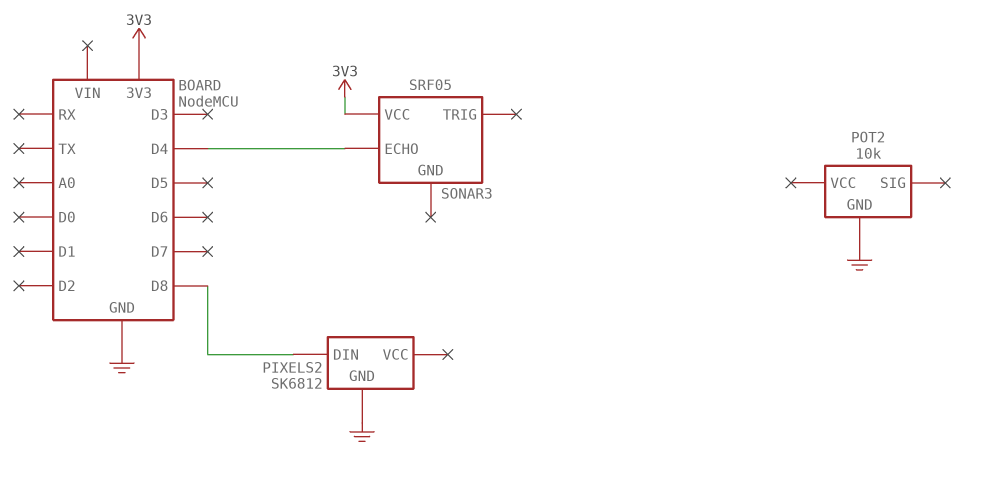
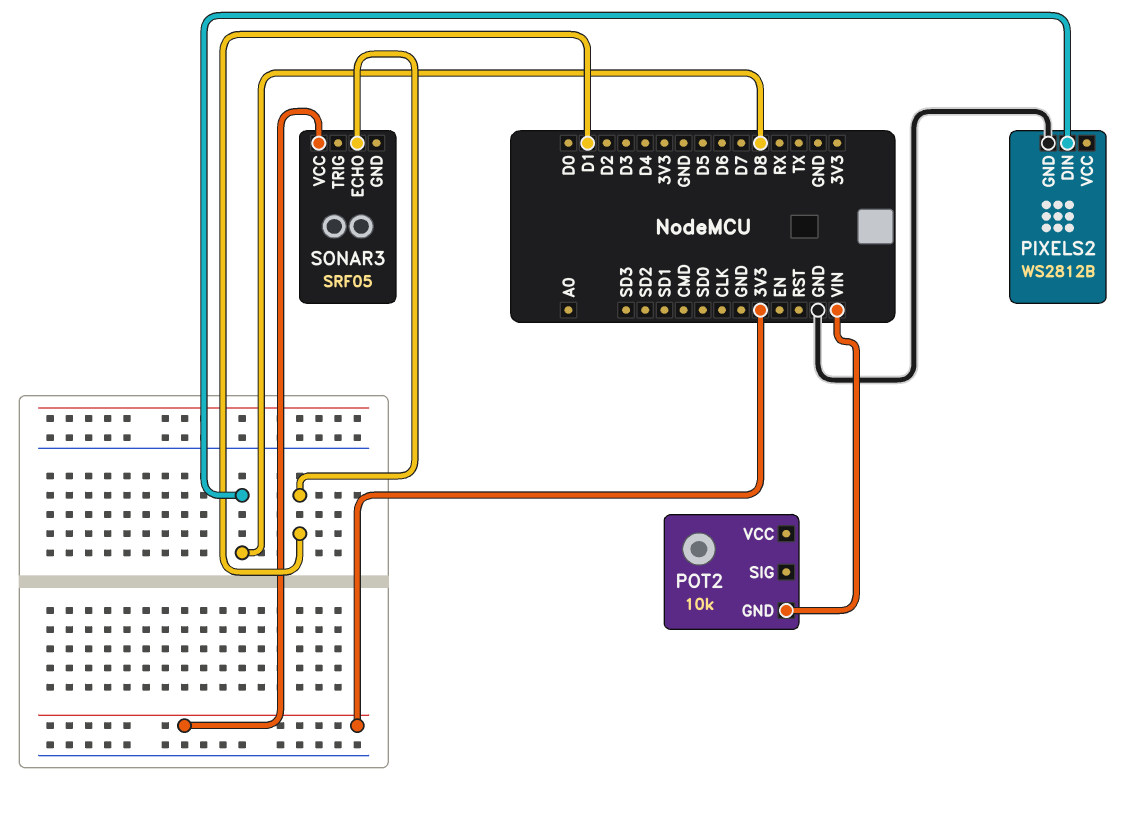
PIXELS2: SK6812 -> WS2812B
POT2 pin GND: GND -> VIN
SONAR3 pin ECHO: D4 -> D1

